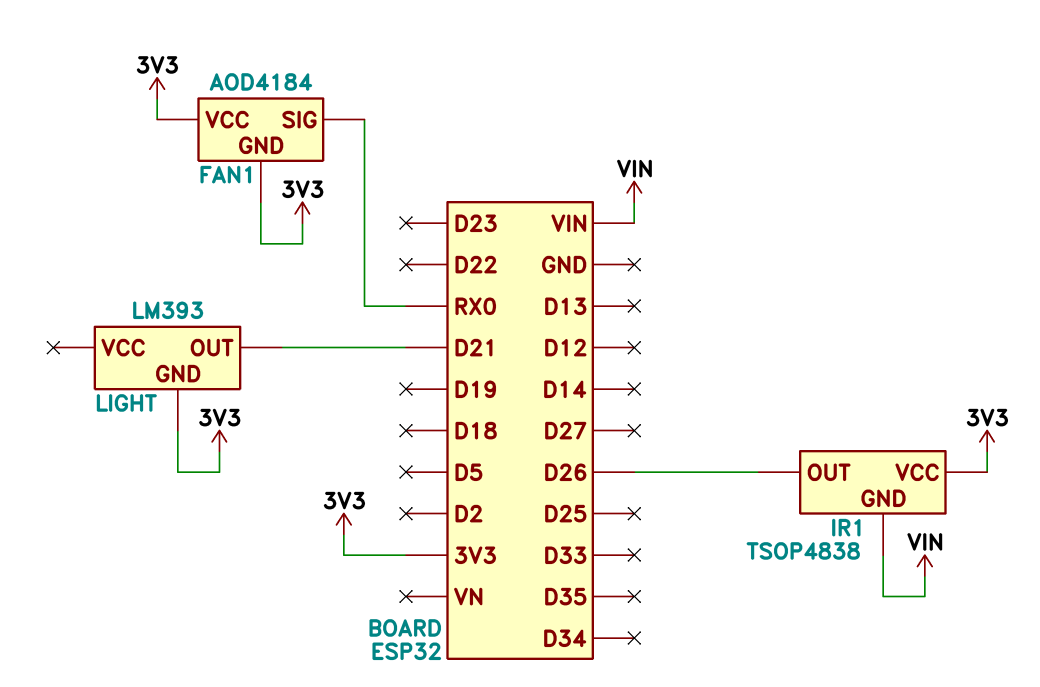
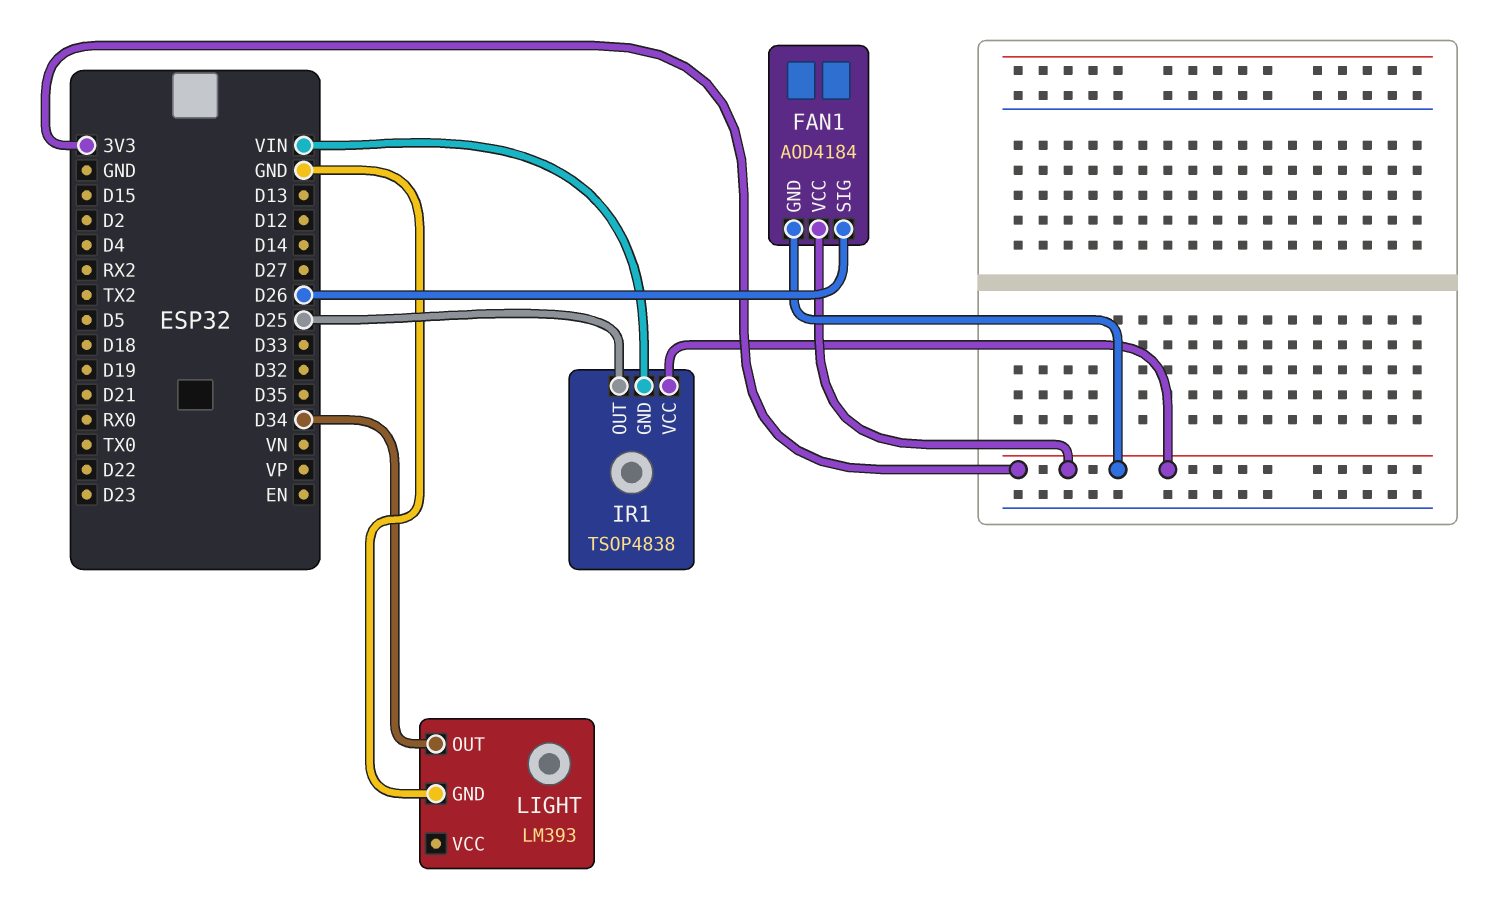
FAN1 pin SIG: RX0 -> D26
IR1 pin OUT: D26 -> D25
LIGHT pin GND: 3V3 -> GND
LIGHT pin OUT: D21 -> D34

